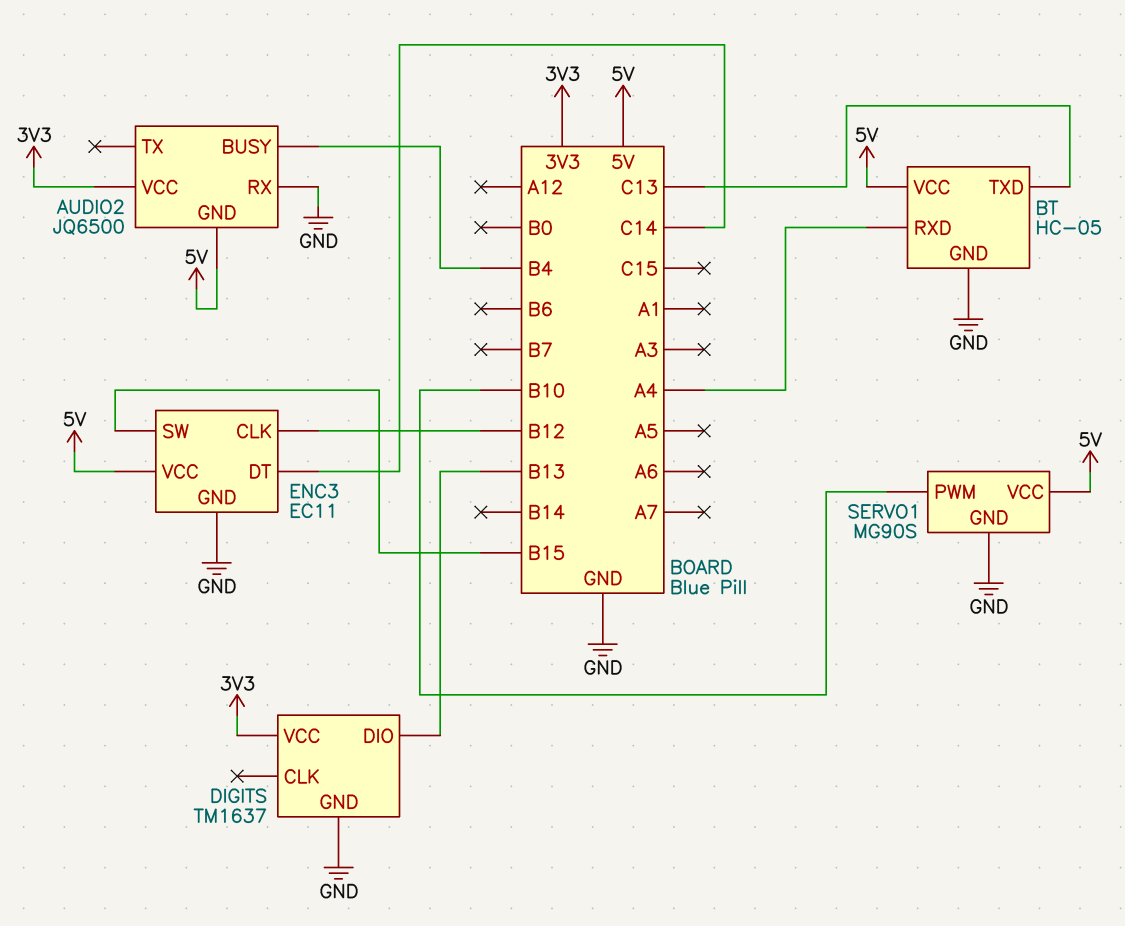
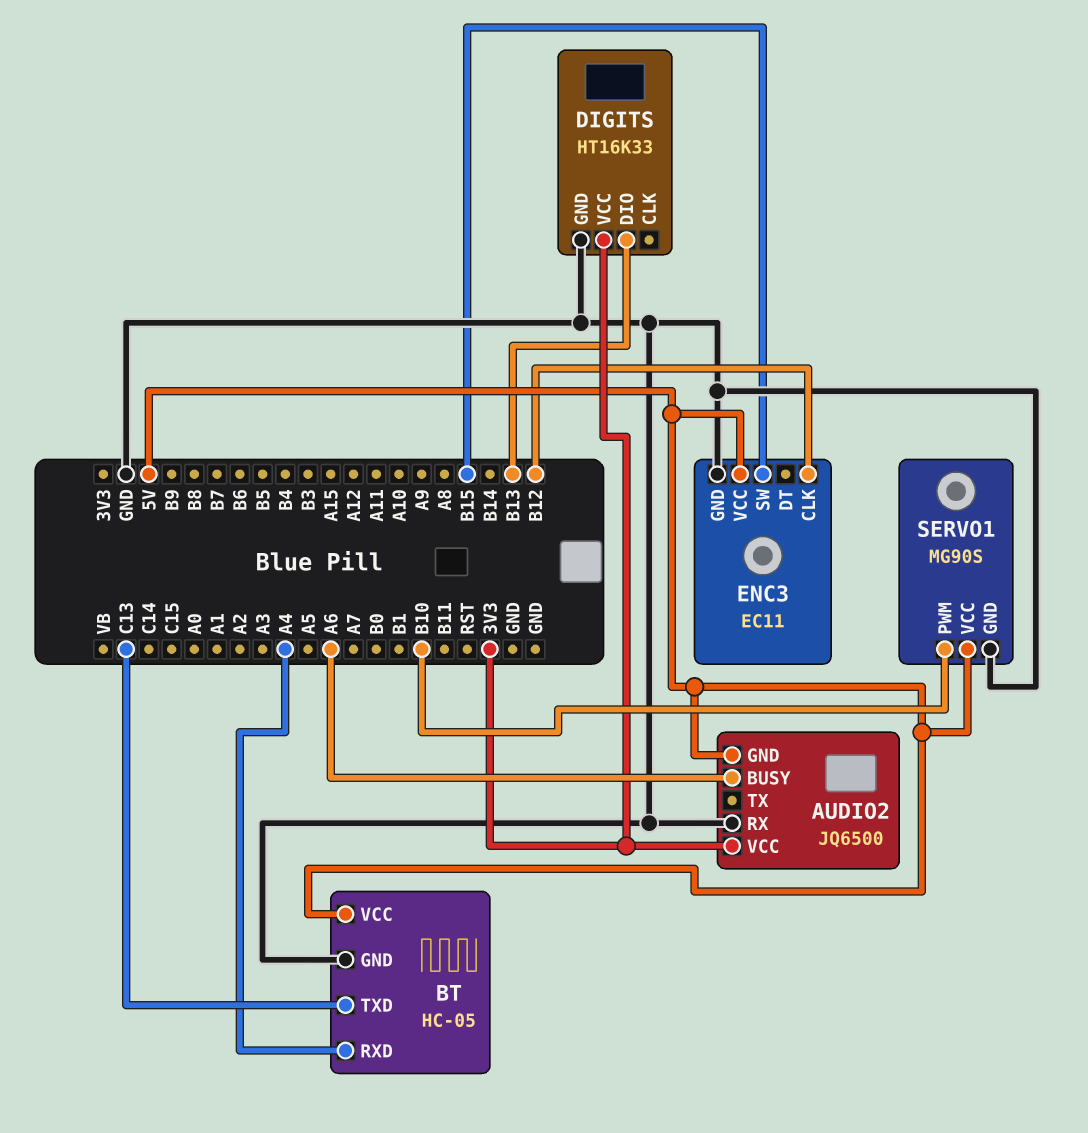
AUDIO2 pin BUSY: B4 -> A6
DIGITS: TM1637 -> HT16K33
ENC3 pin DT: C14 -> none

